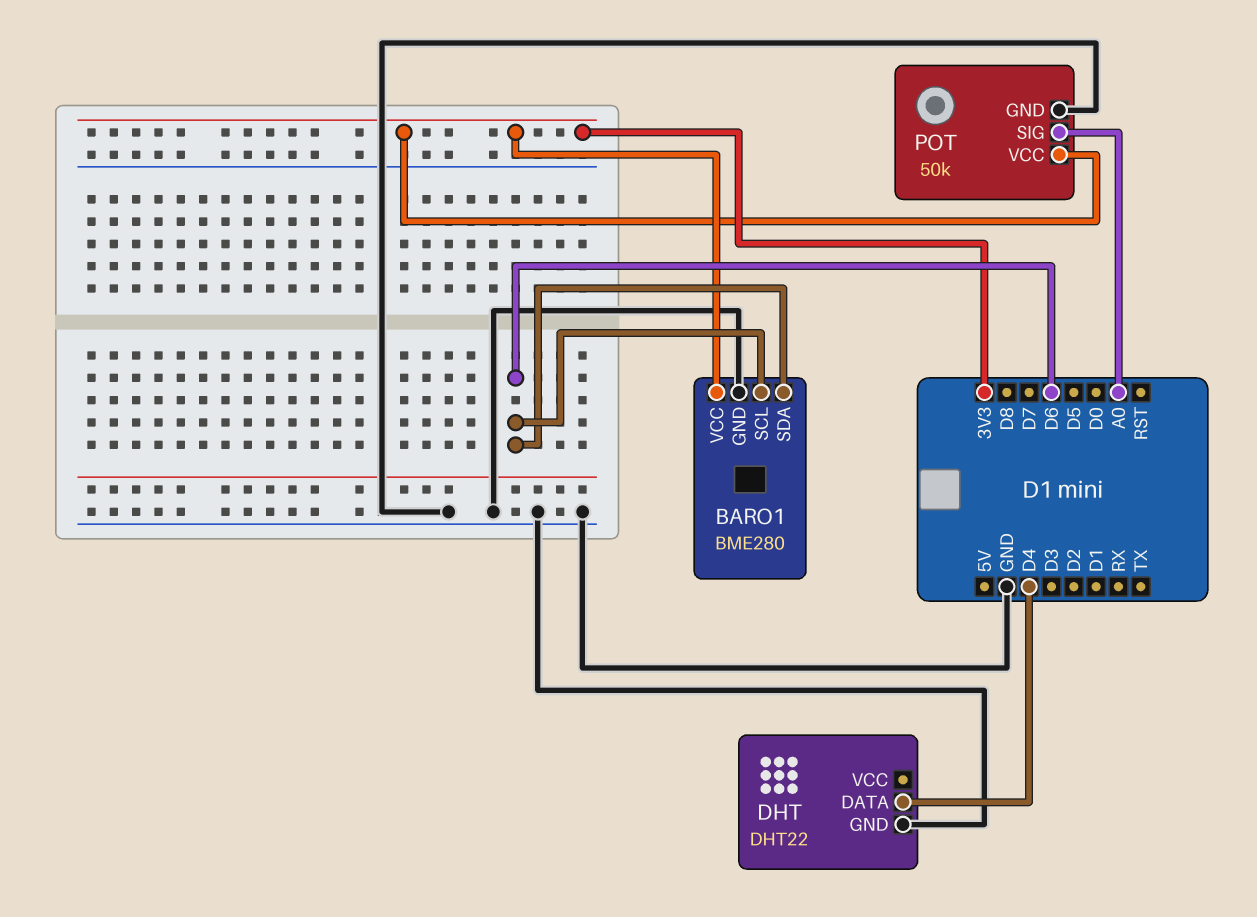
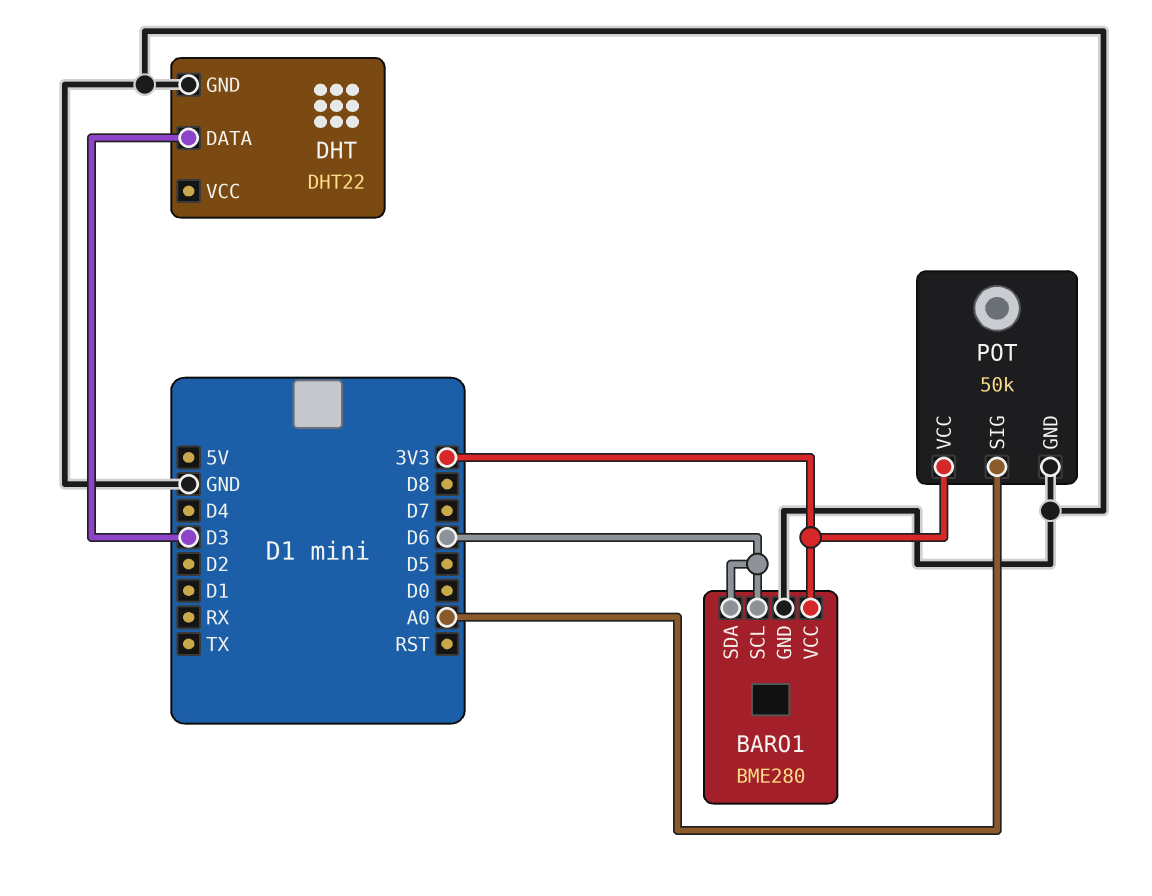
DHT pin DATA: D4 -> D3

